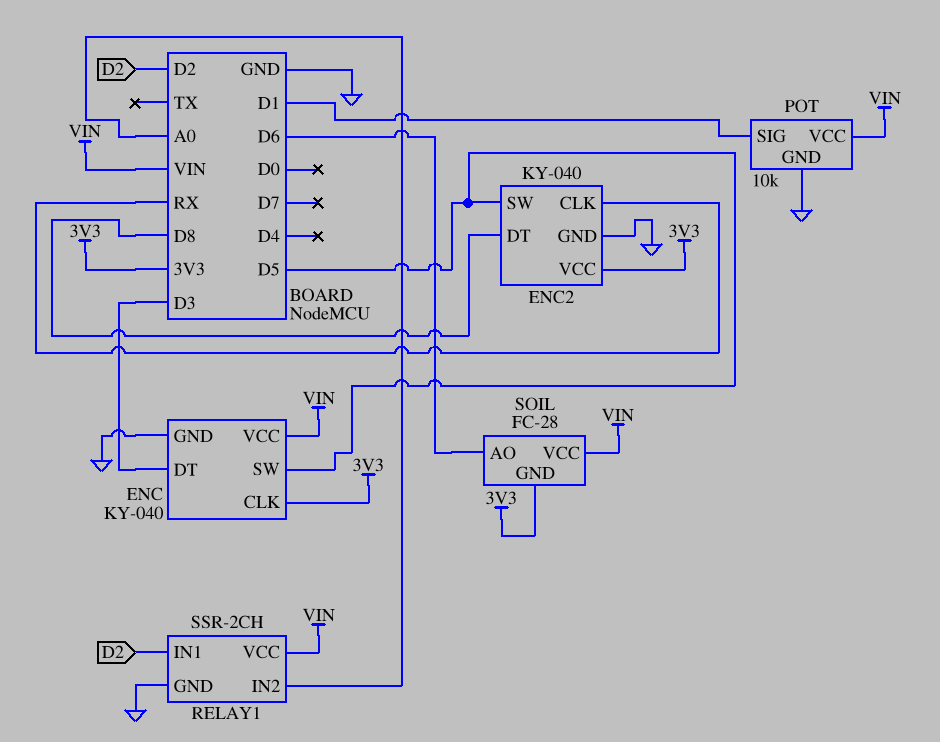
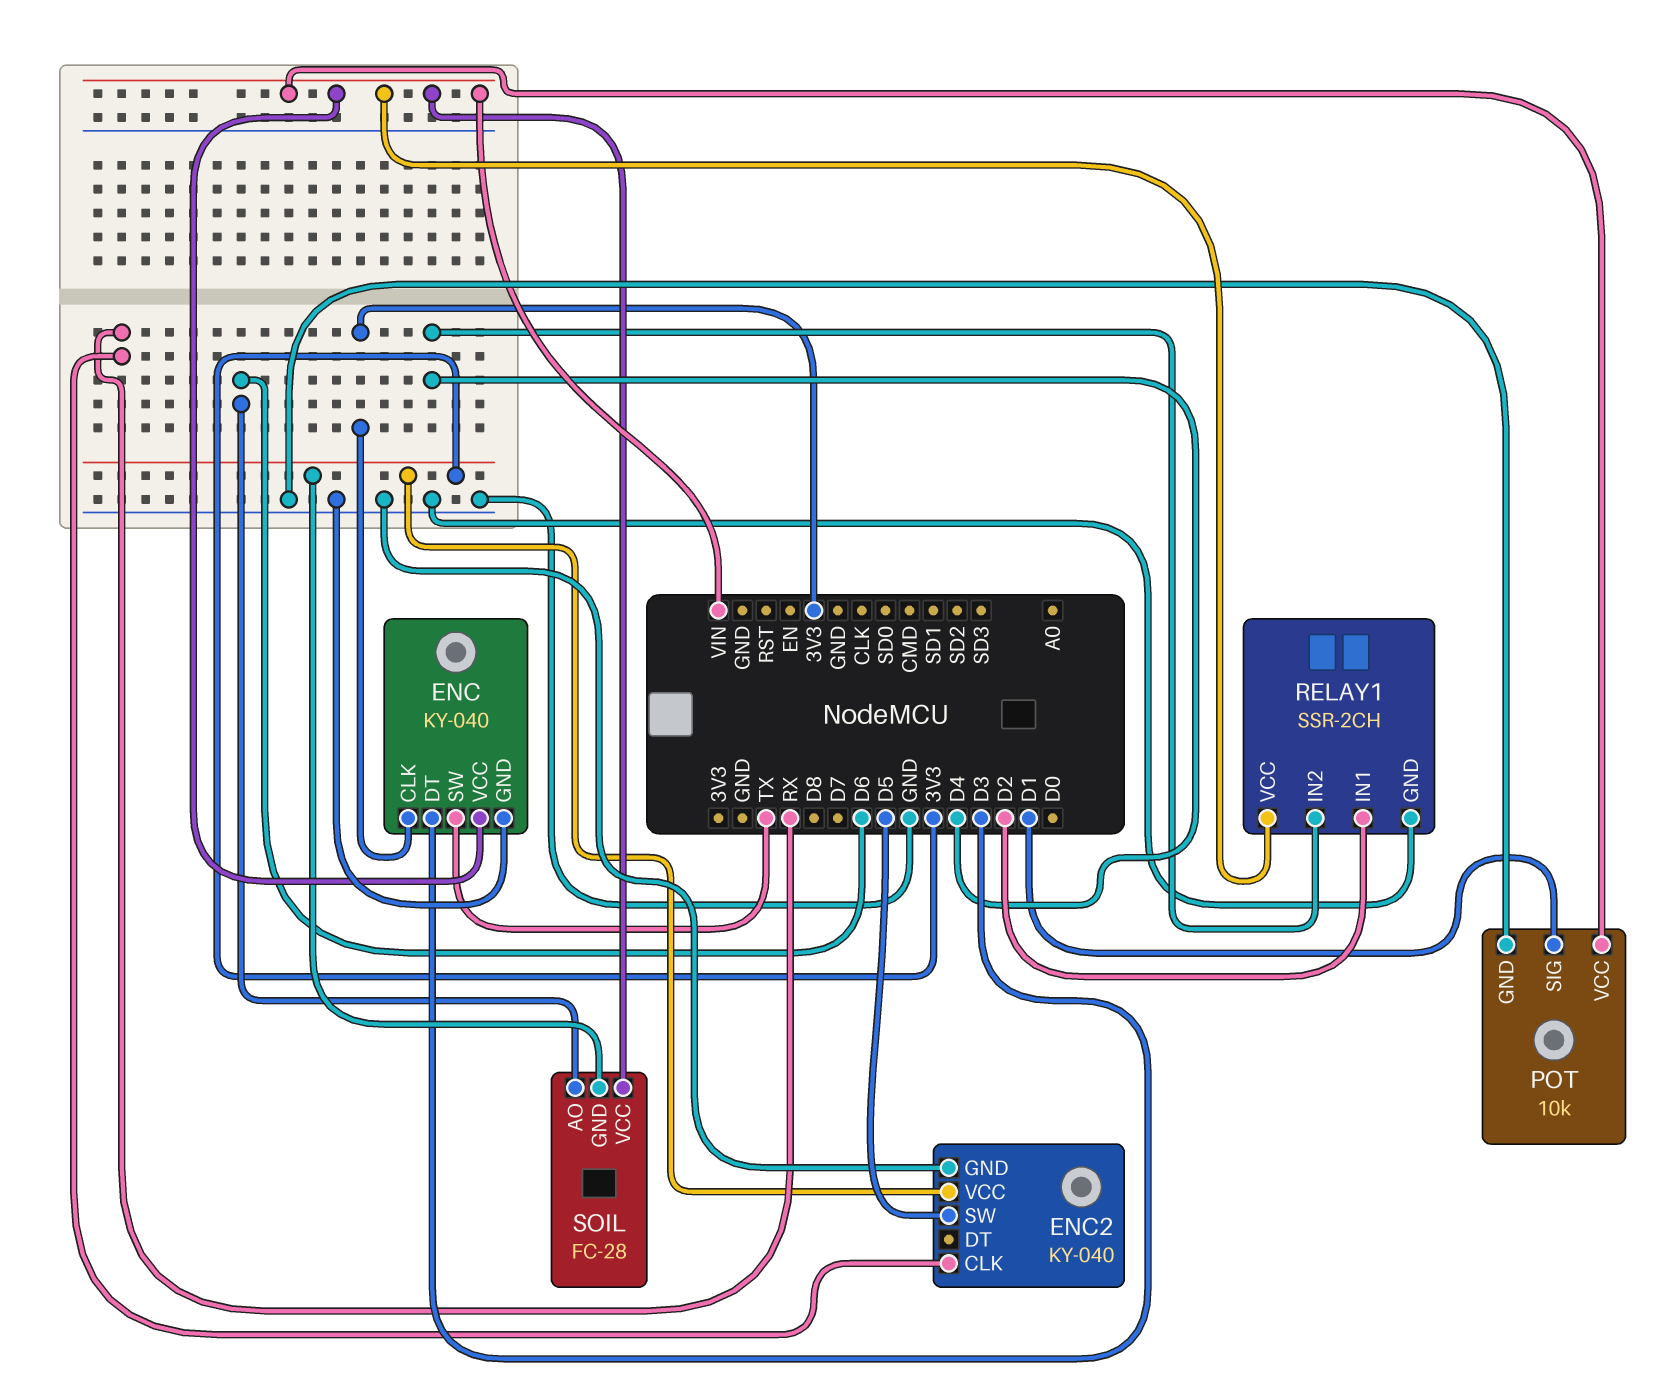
ENC pin SW: D5 -> TX
ENC2 pin DT: D8 -> none
RELAY1 pin IN2: A0 -> D4

